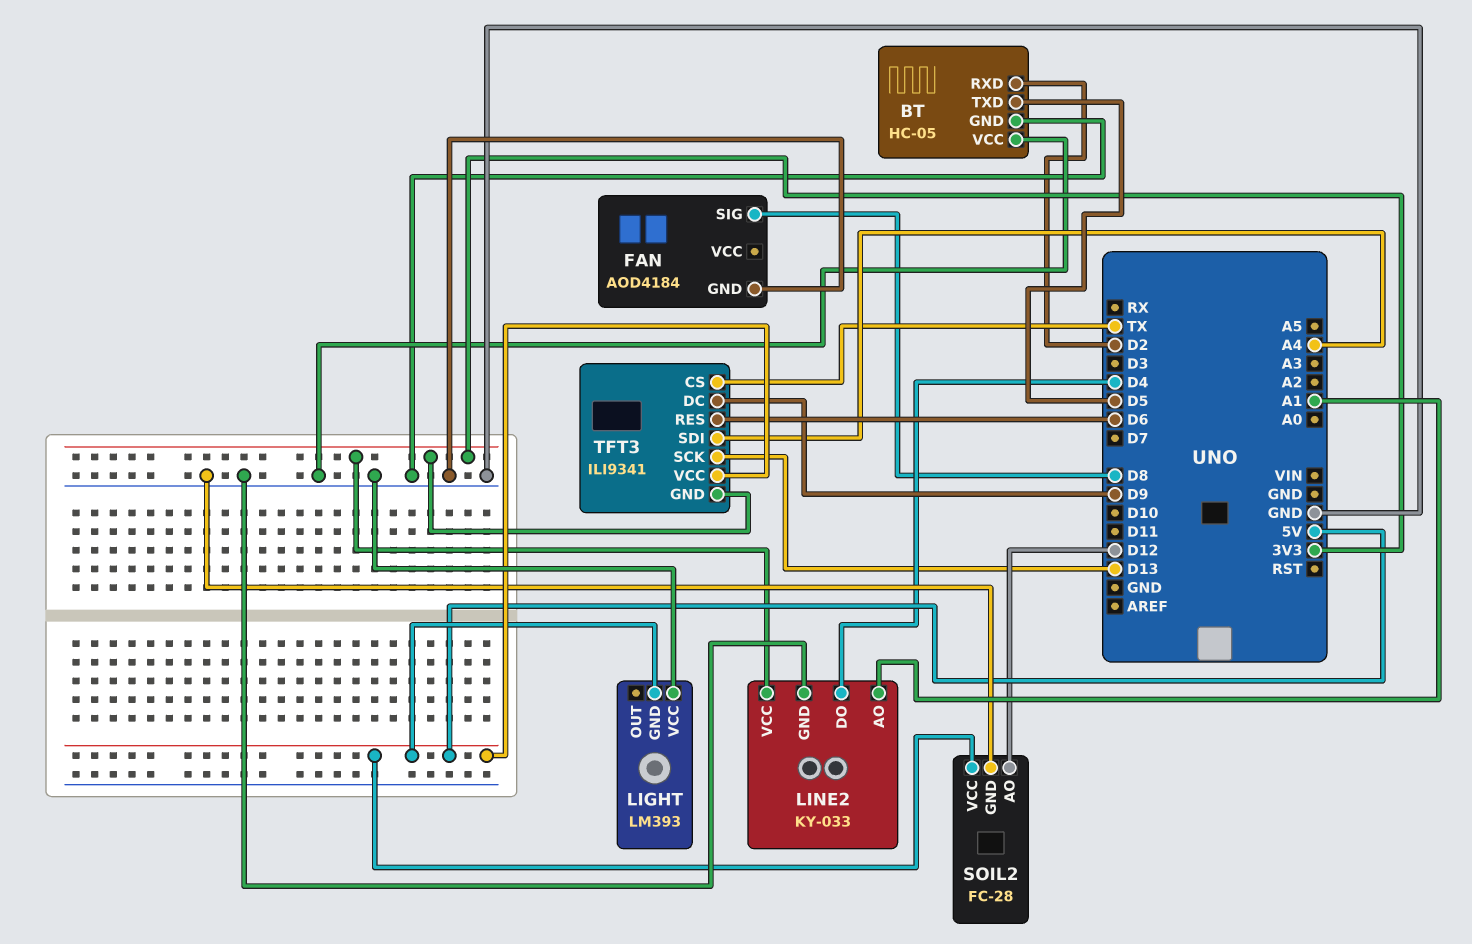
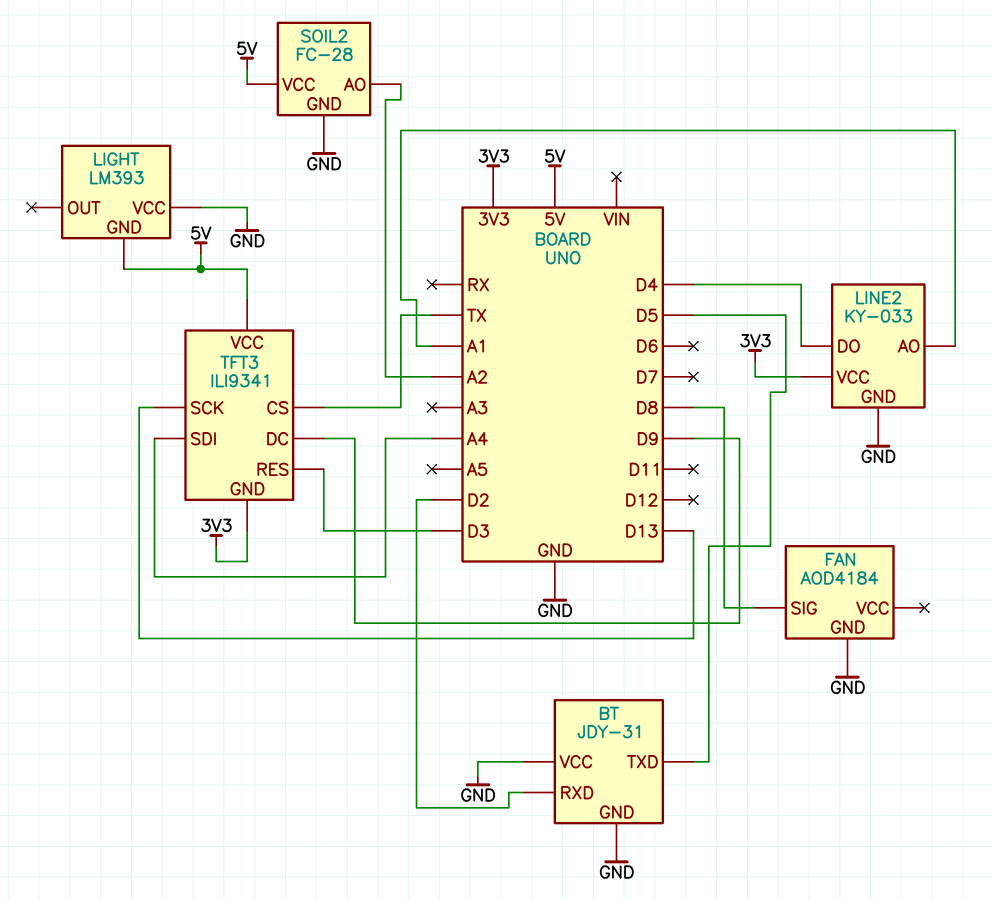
BT: HC-05 -> JDY-31
SOIL2 pin AO: D12 -> A2
TFT3 pin RES: D6 -> D3

